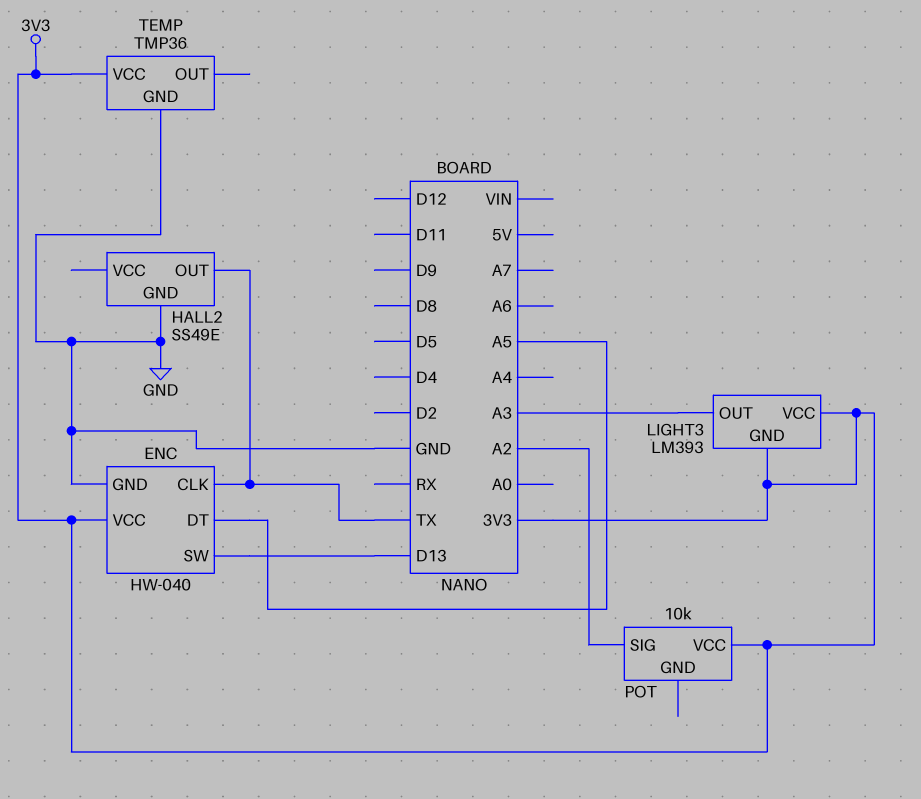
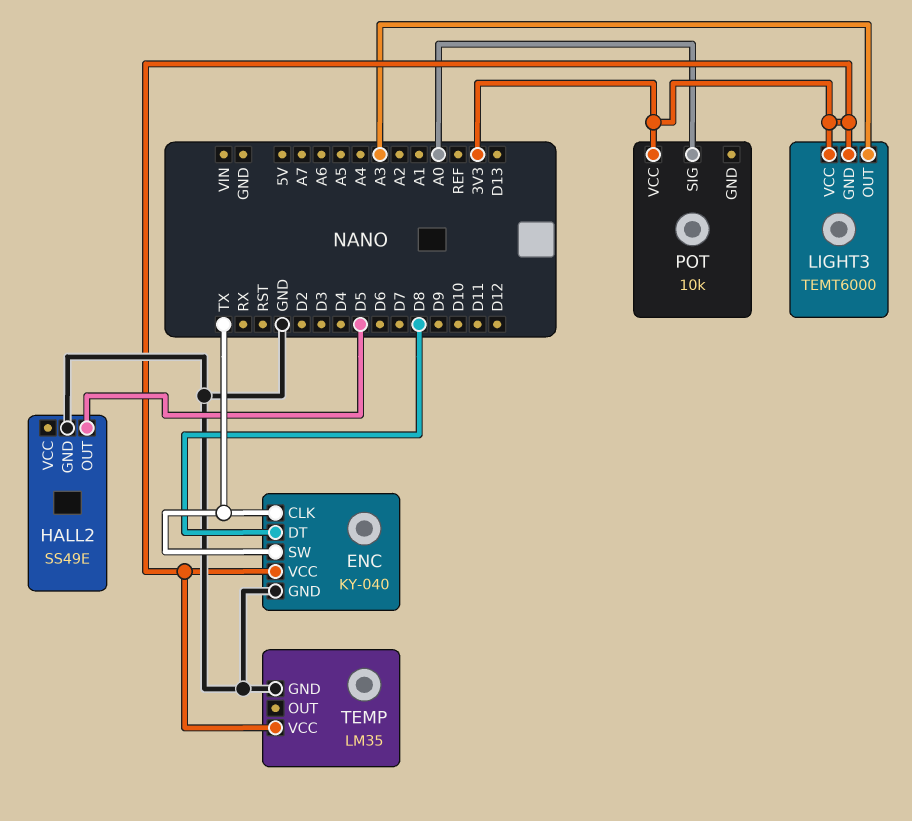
ENC: HW-040 -> KY-040
ENC pin DT: A5 -> D8
ENC pin SW: D13 -> TX
HALL2 pin OUT: TX -> D5
LIGHT3: LM393 -> TEMT6000
POT pin SIG: A2 -> A0
TEMP: TMP36 -> LM35

